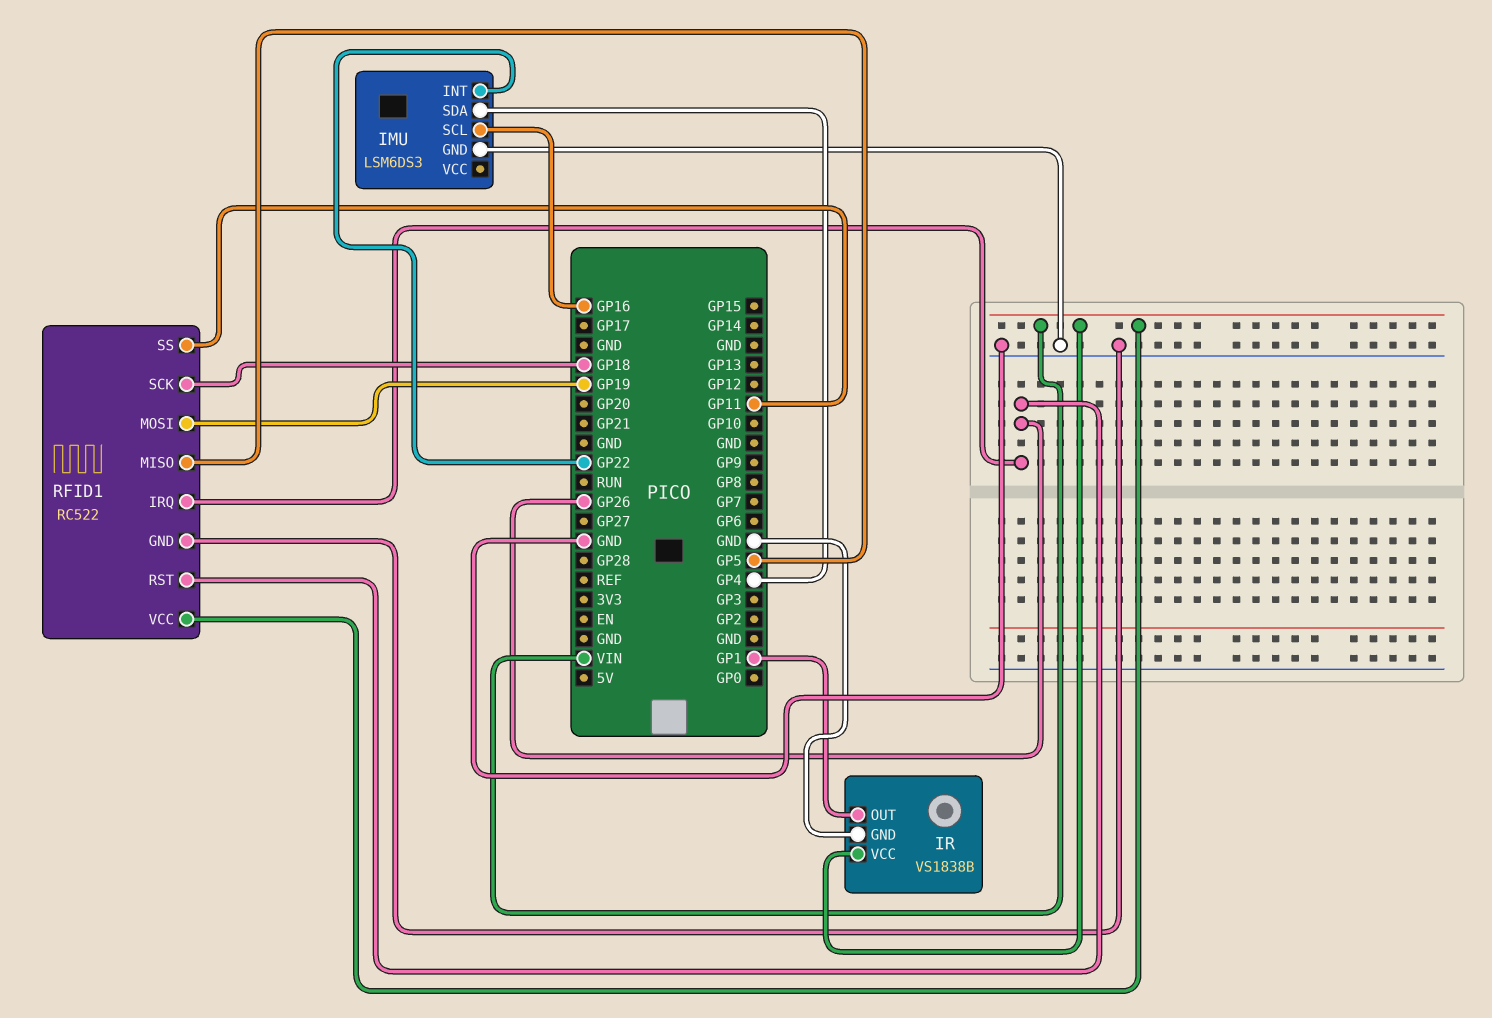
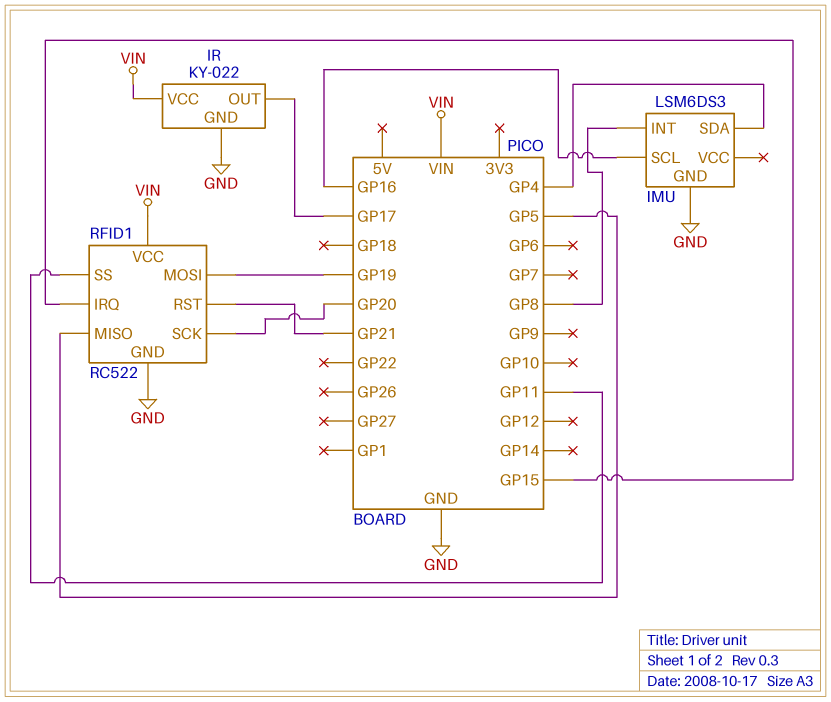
IMU pin INT: GP22 -> GP8
IR: VS1838B -> KY-022
IR pin OUT: GP1 -> GP17
RFID1 pin IRQ: GP26 -> GP15
RFID1 pin RST: GP26 -> GP21
RFID1 pin SCK: GP18 -> GP20

